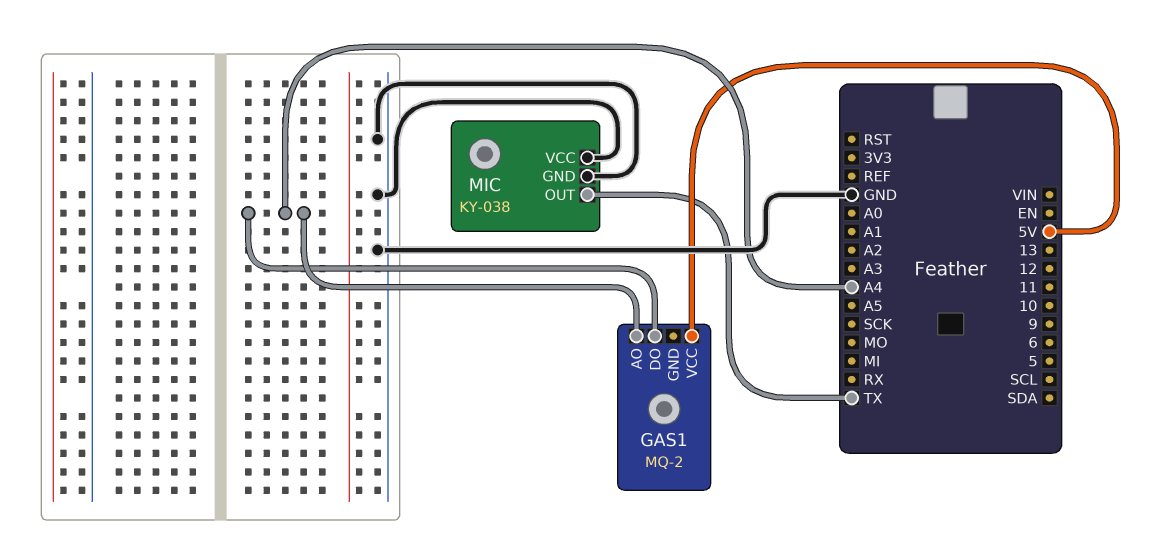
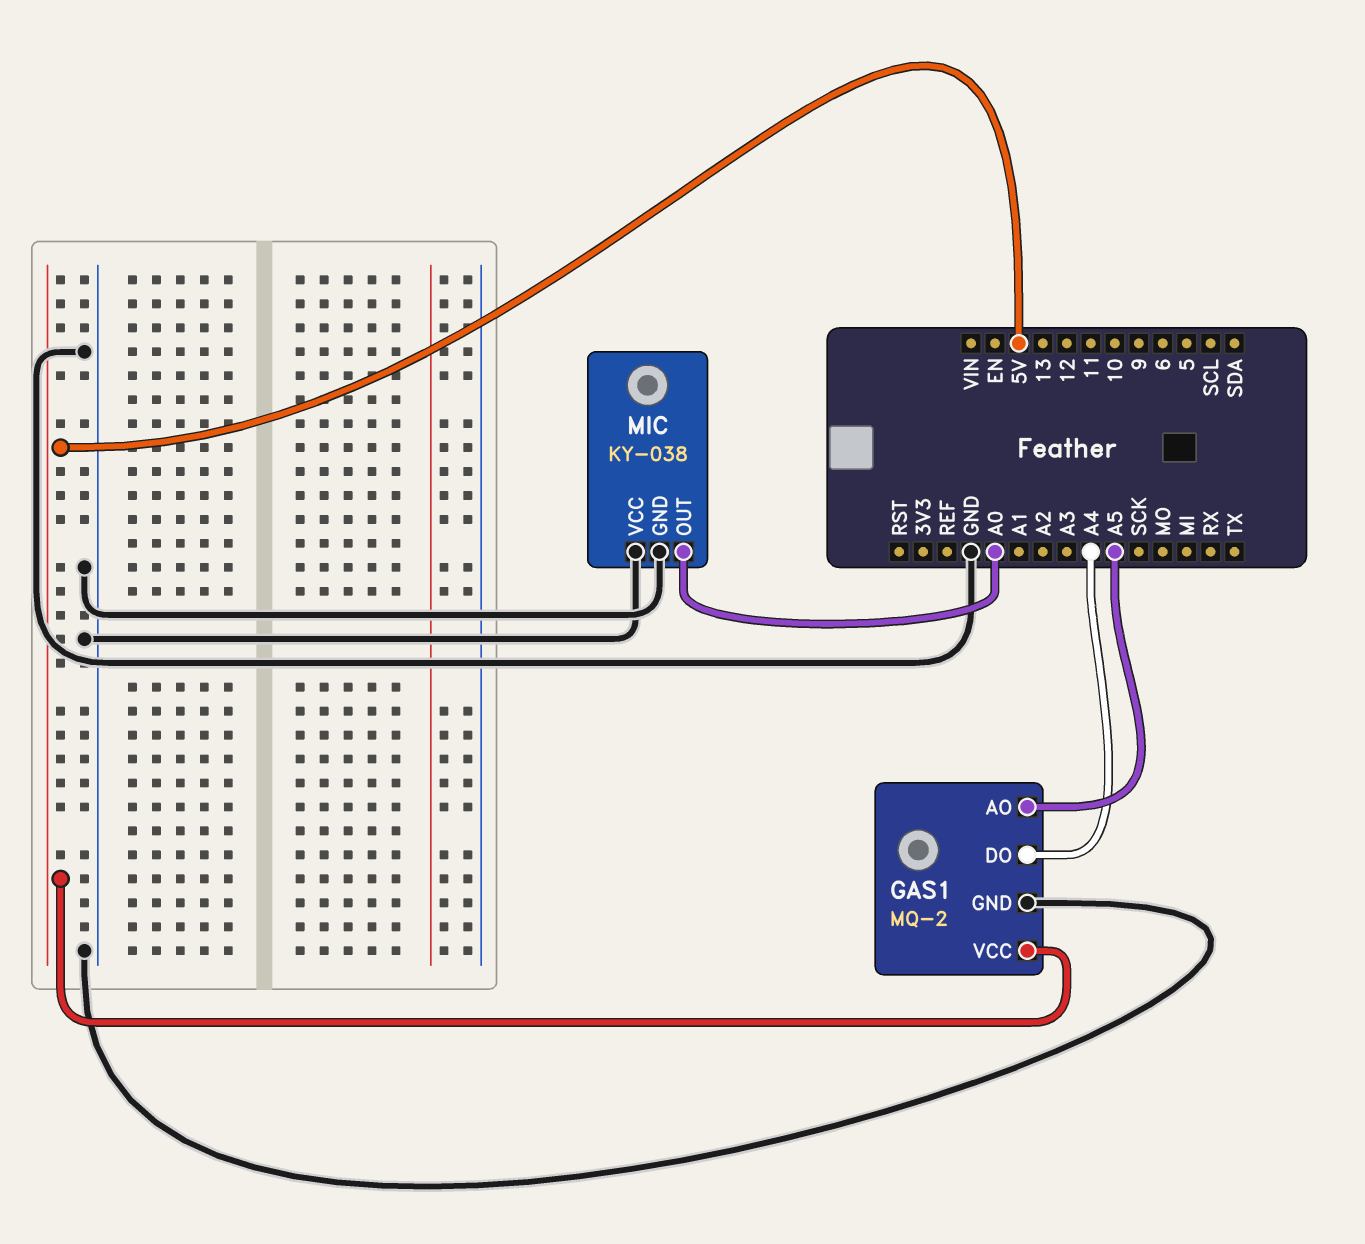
GAS1 pin AO: A4 -> A5
GAS1 pin GND: none -> GND
MIC pin OUT: TX -> A0

